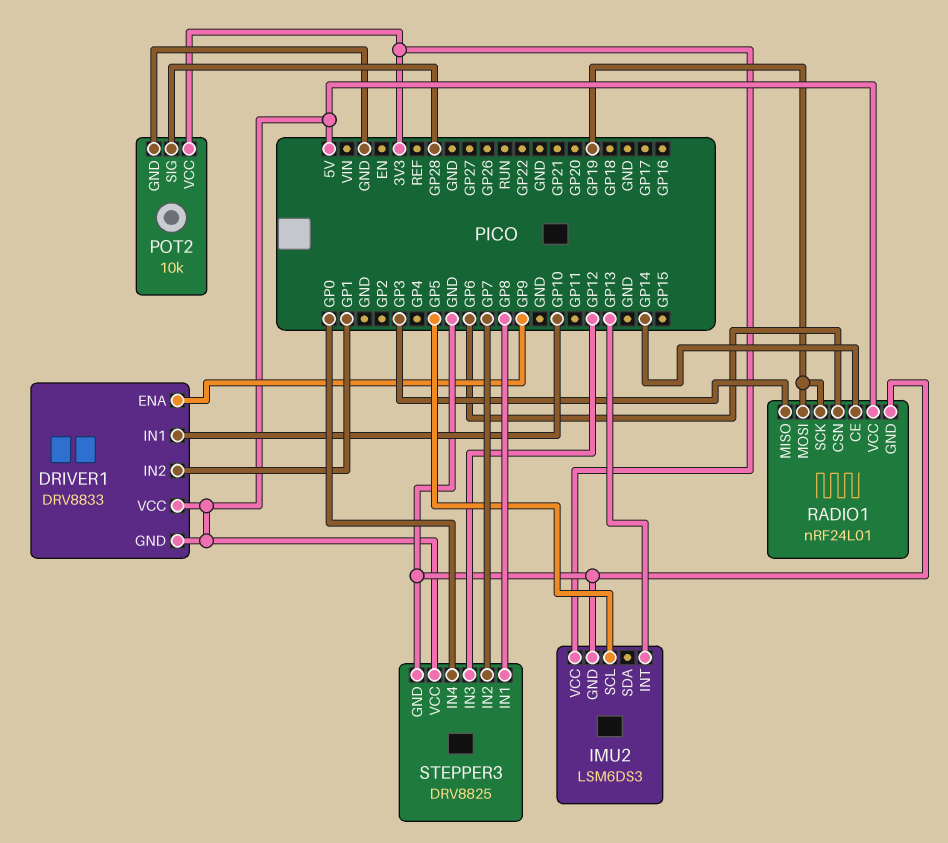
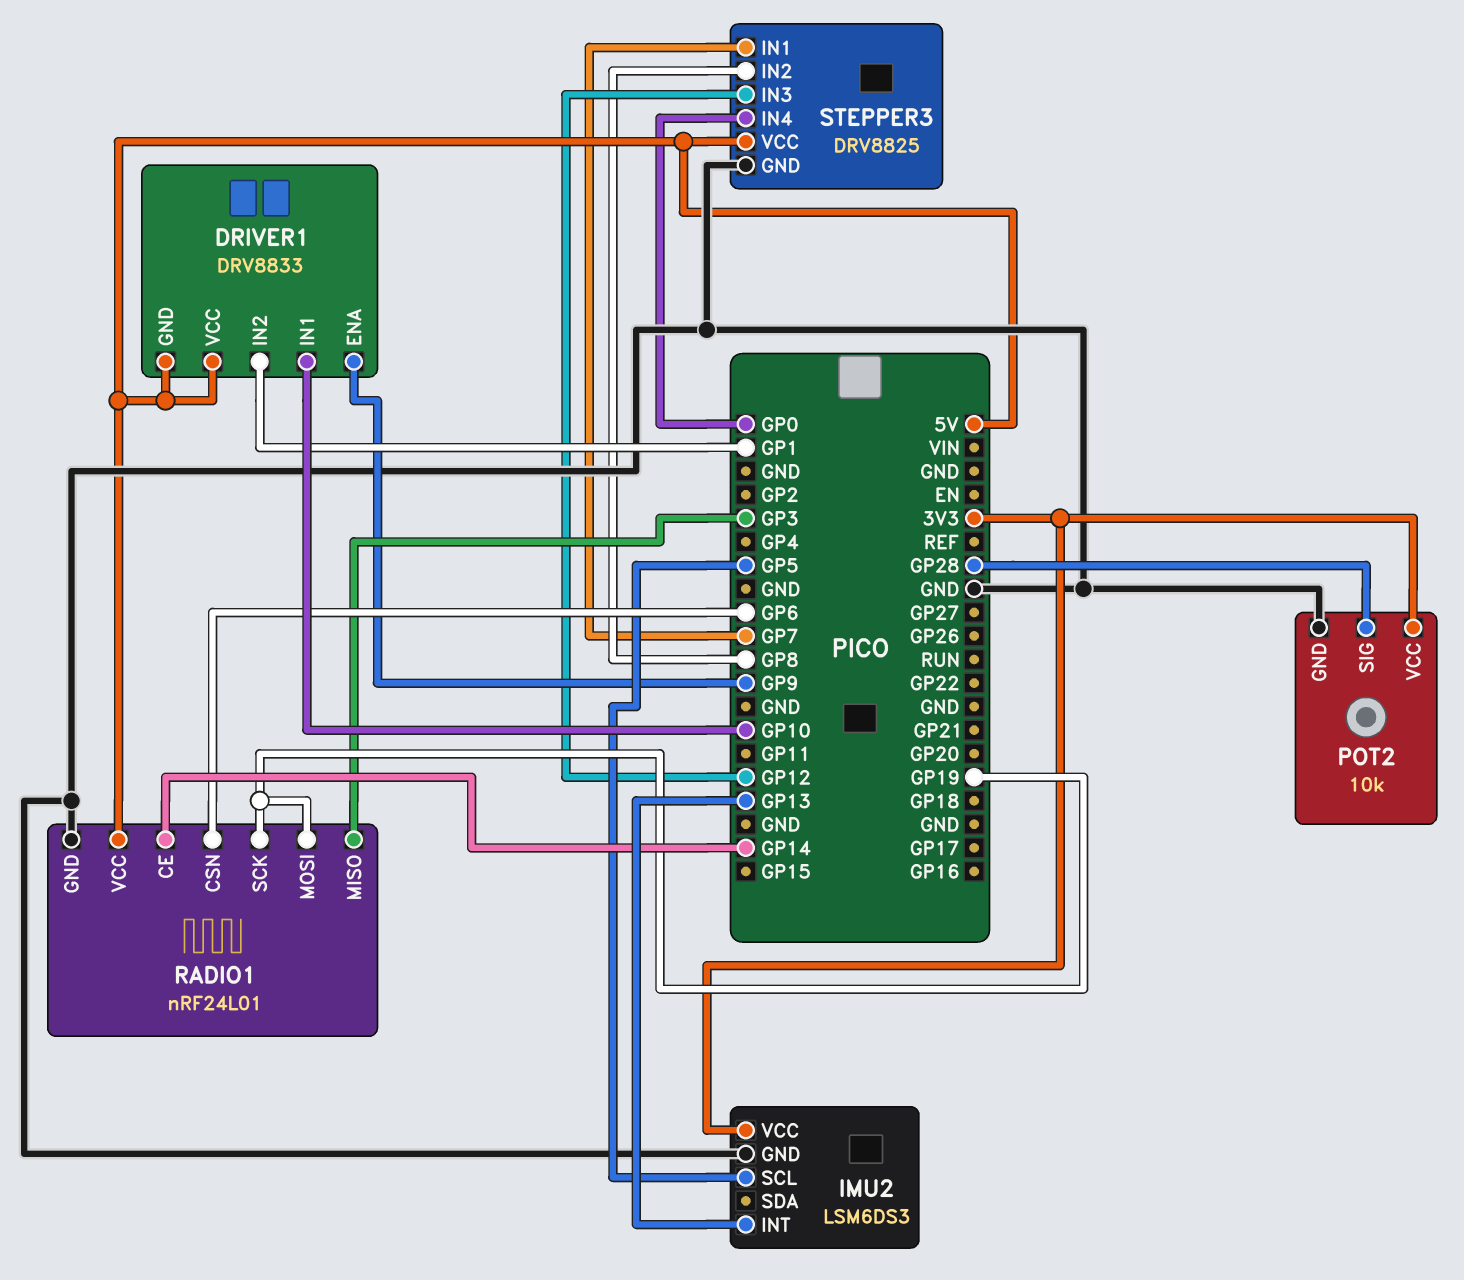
STEPPER3 pin IN1: GP8 -> GP7
STEPPER3 pin IN2: GP7 -> GP8

